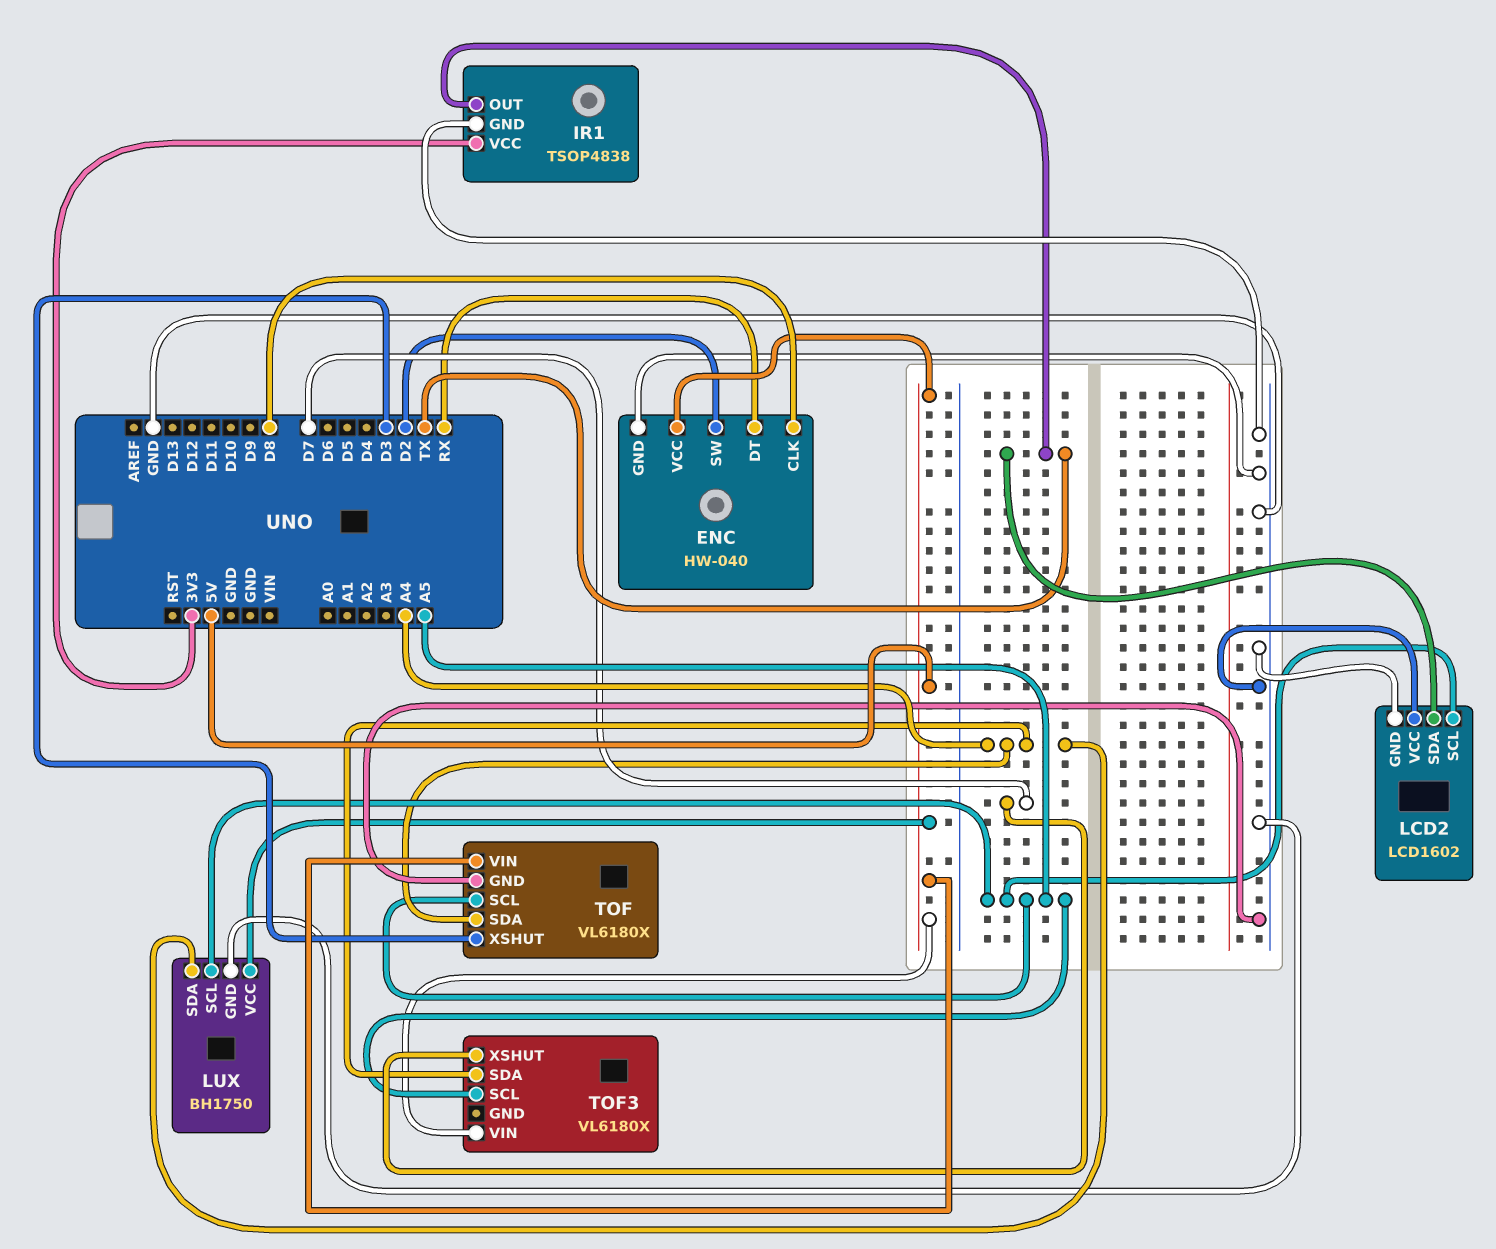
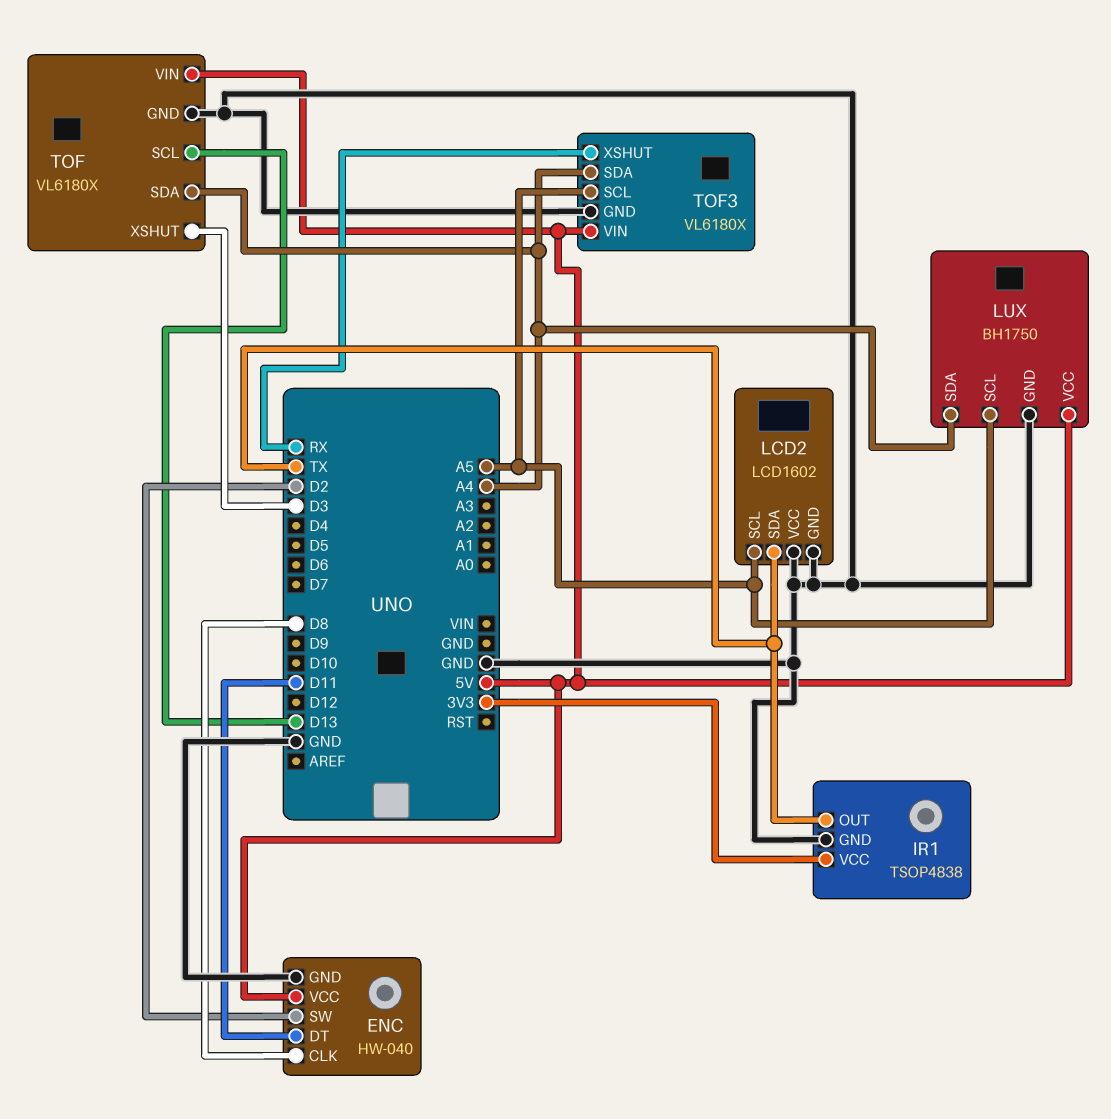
ENC pin DT: RX -> D11
TOF pin SCL: A5 -> D13
TOF3 pin GND: none -> GND
TOF3 pin XSHUT: D7 -> RX

